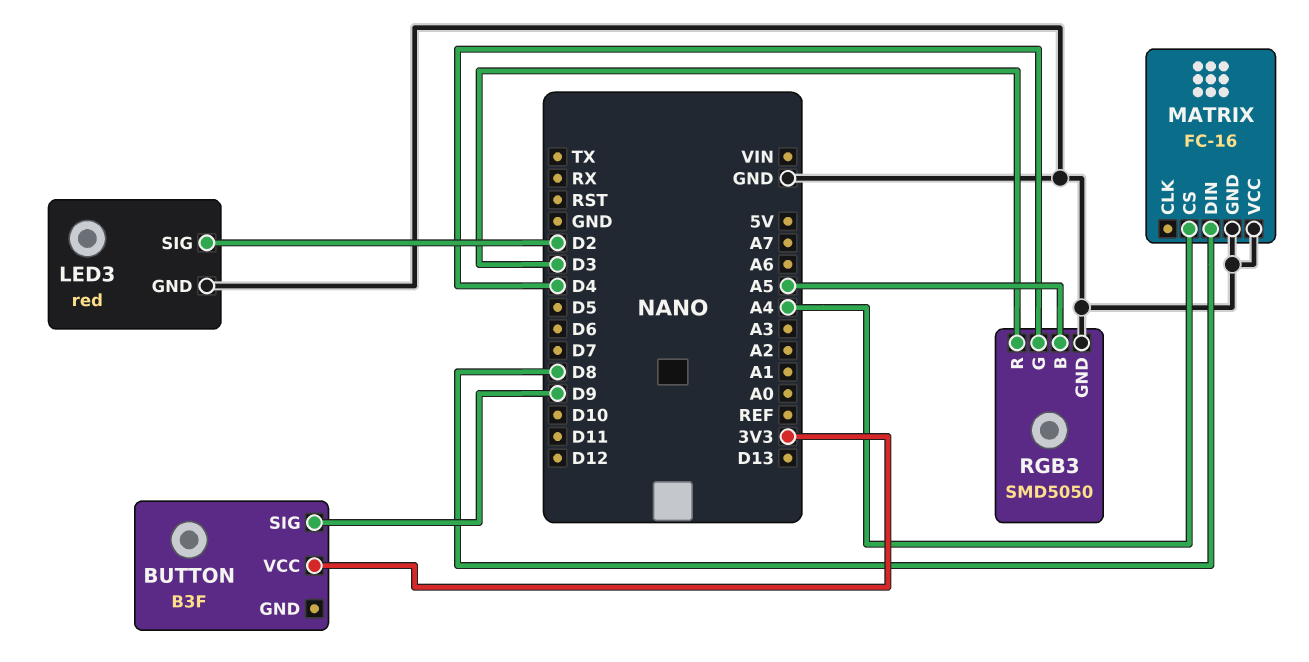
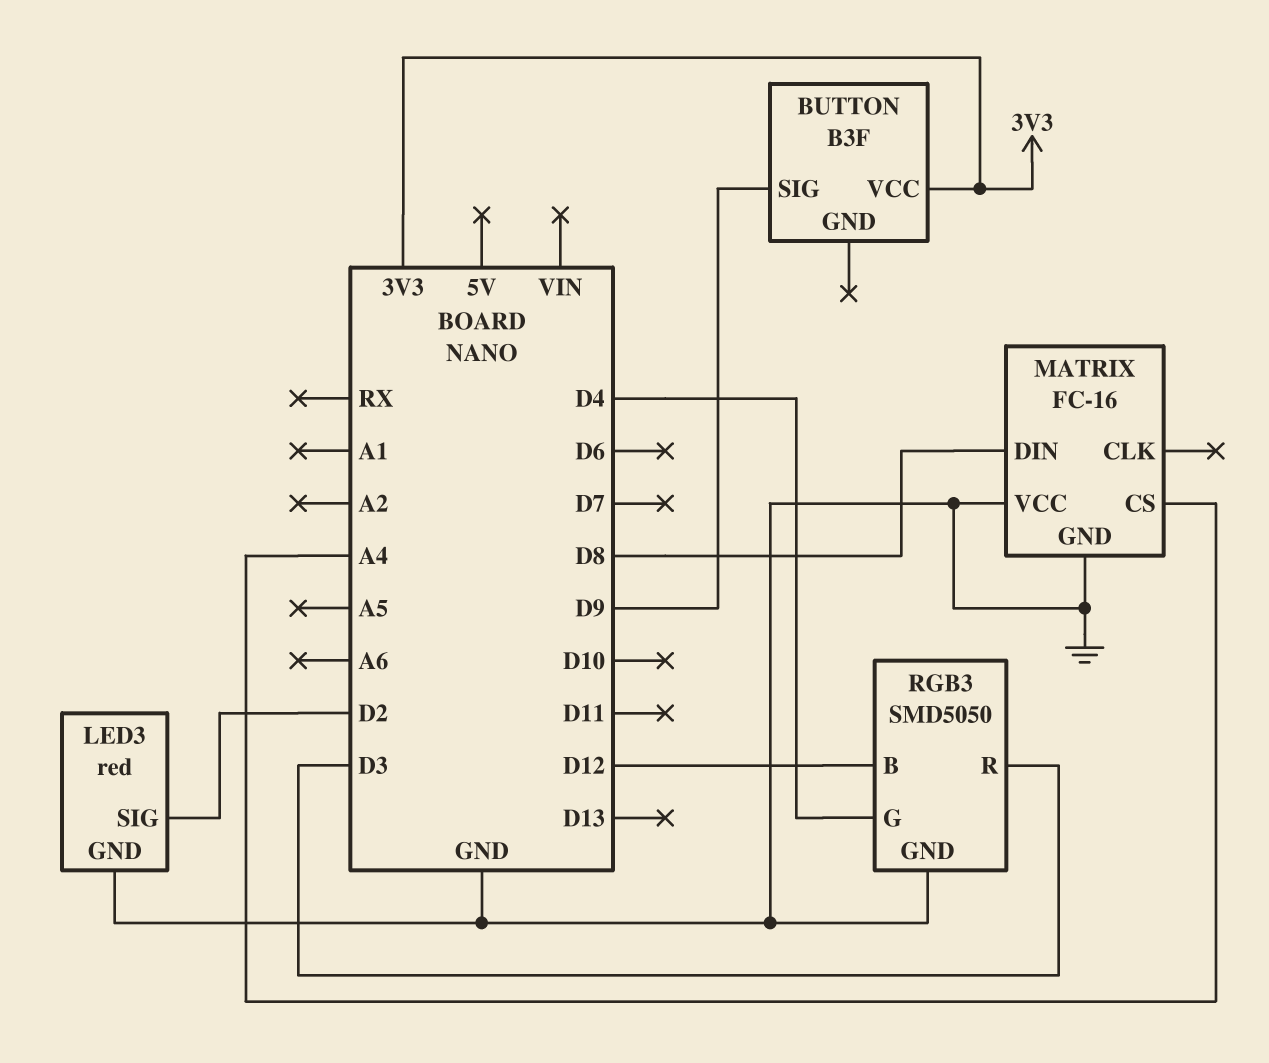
RGB3 pin B: A5 -> D12

